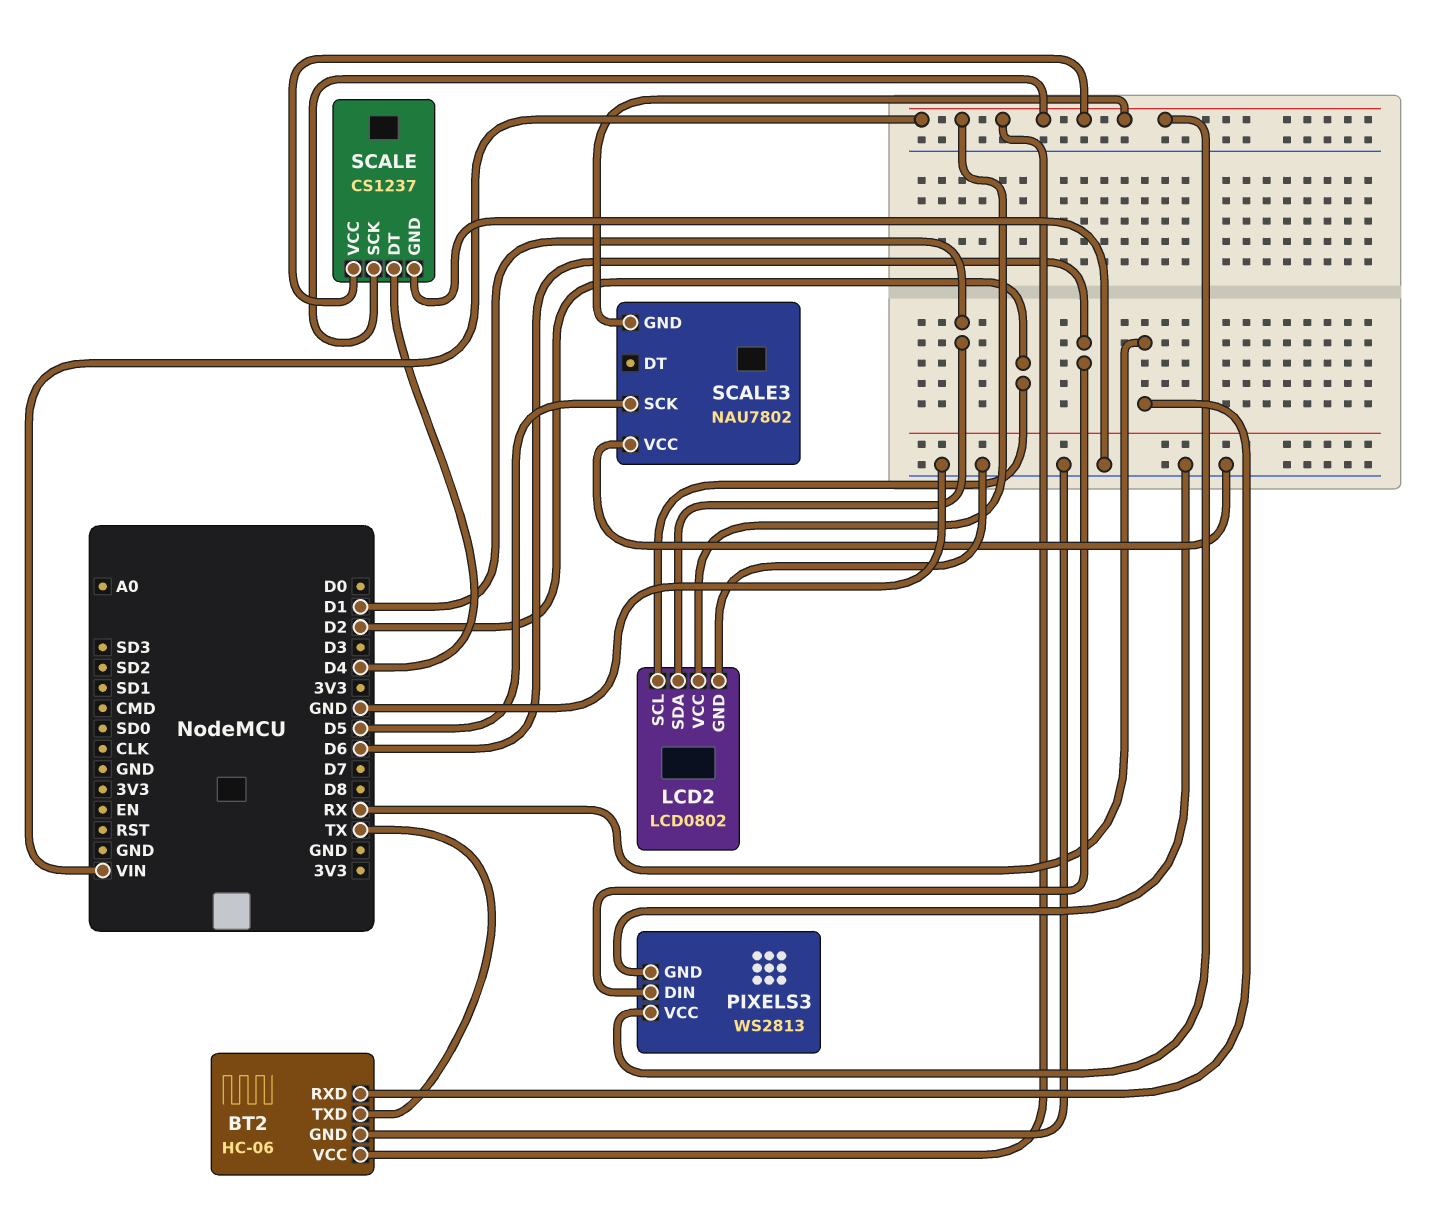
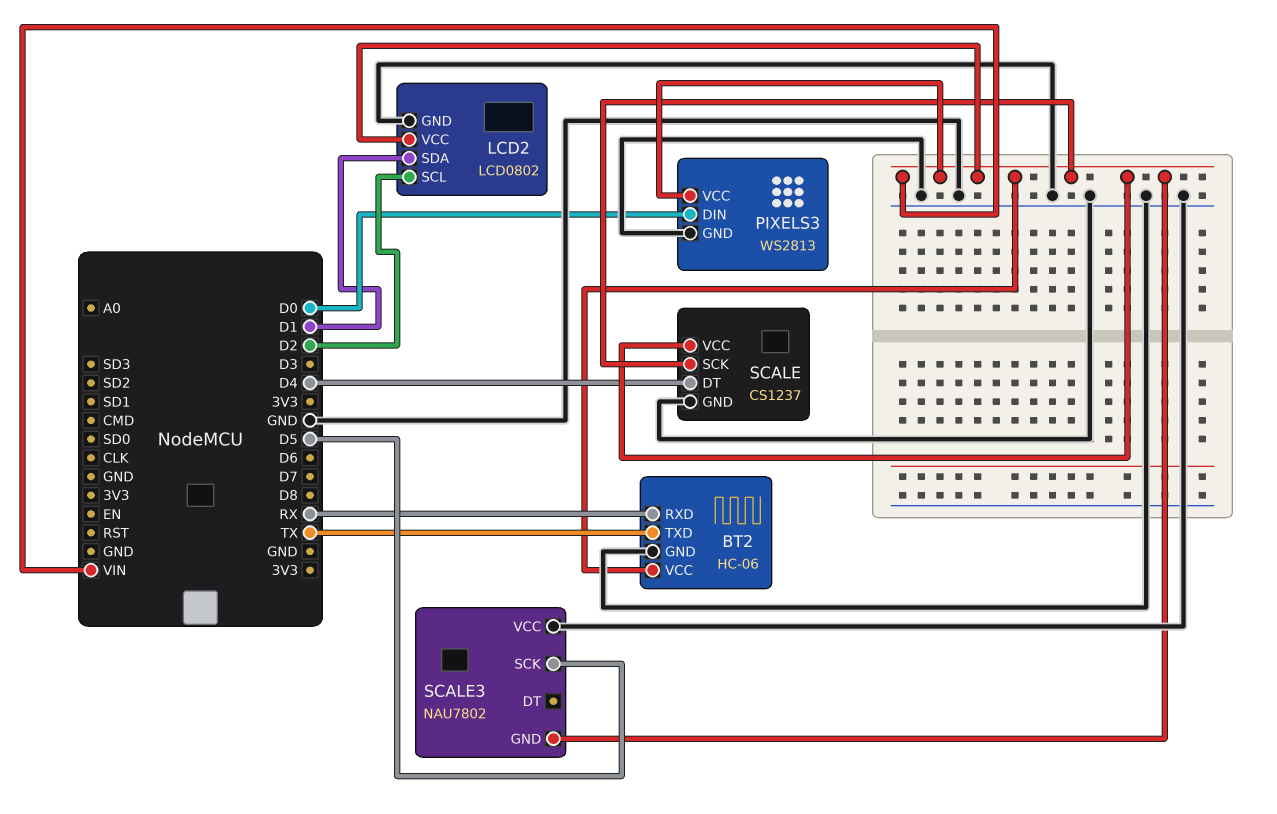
PIXELS3 pin DIN: D6 -> D0

